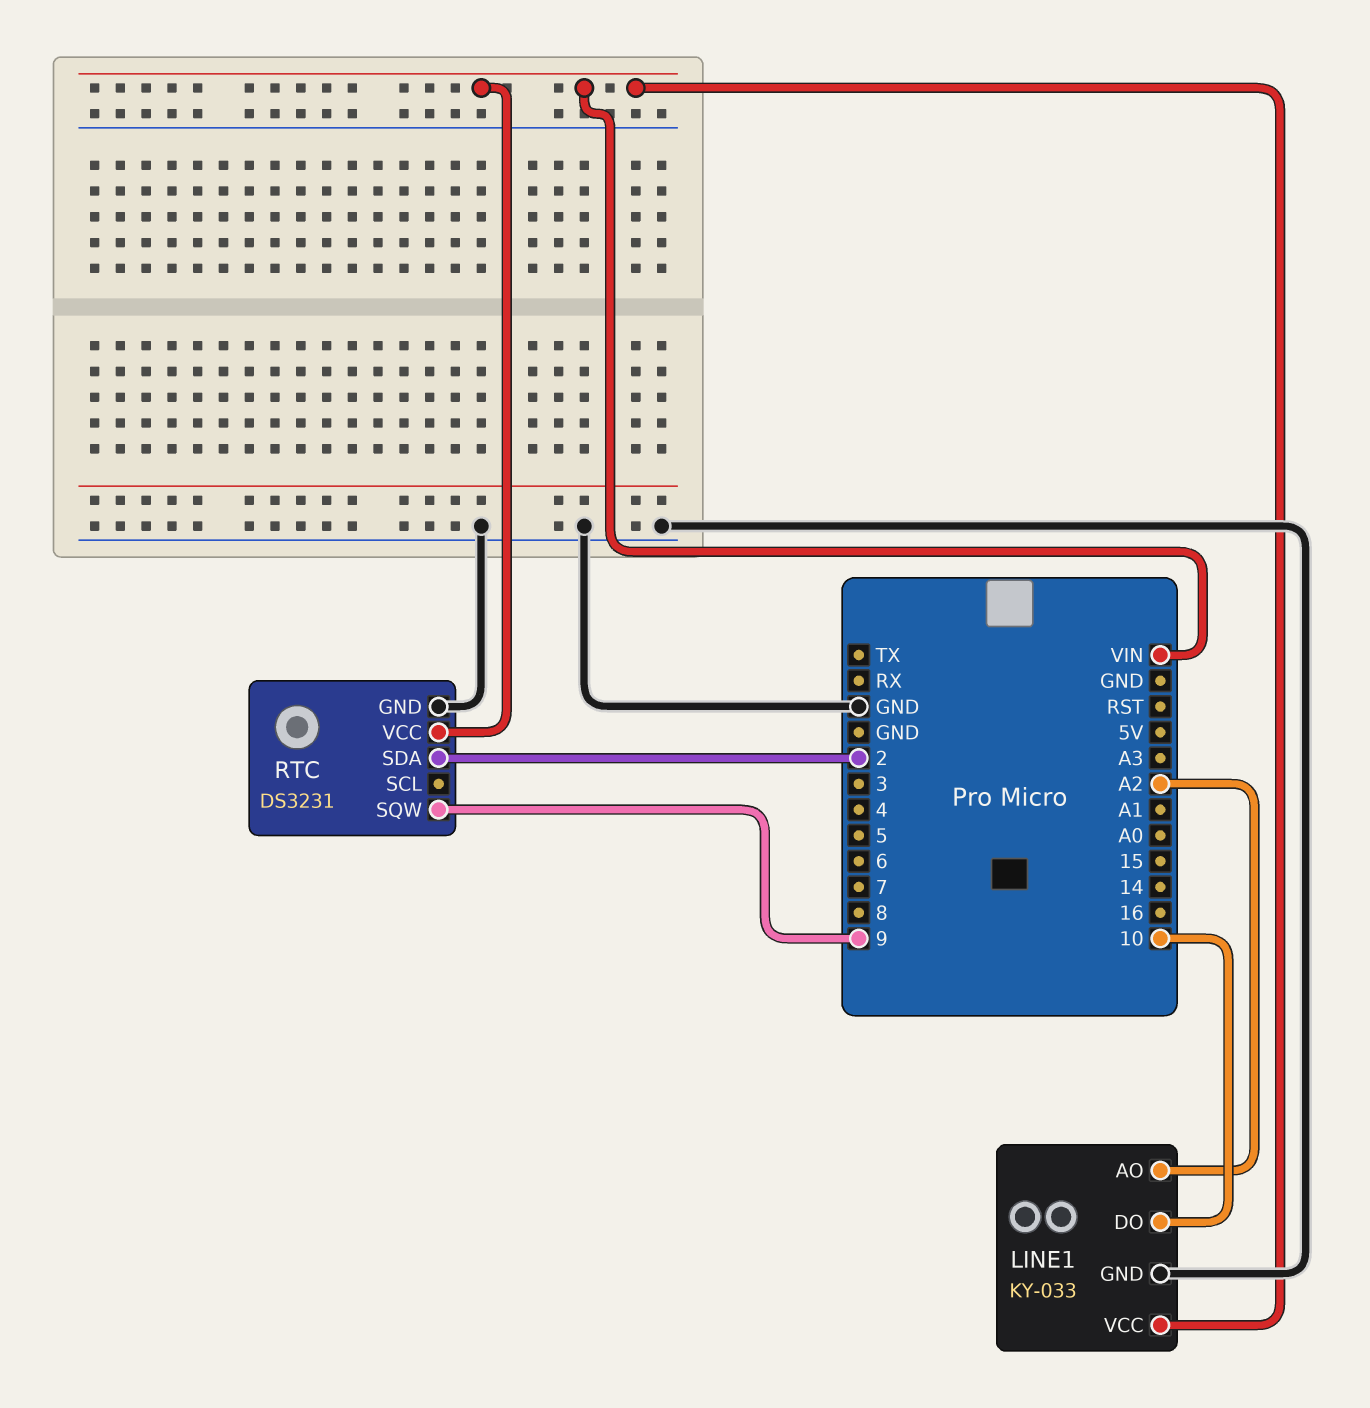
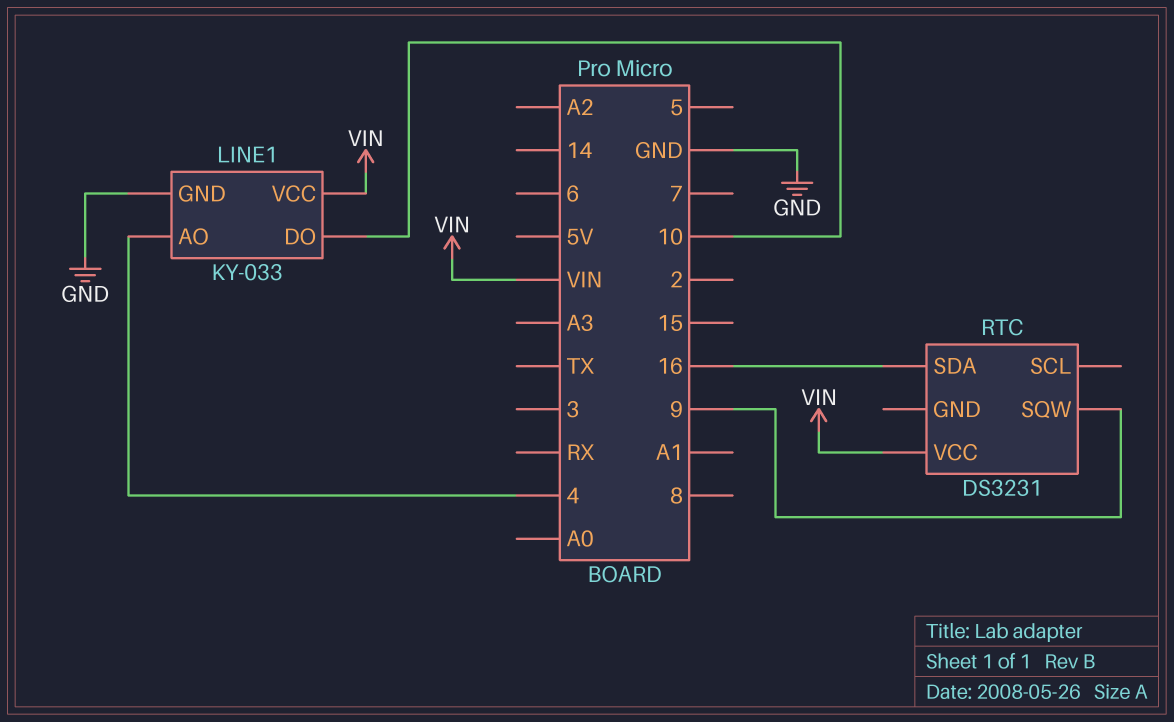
LINE1 pin AO: A2 -> 4
RTC pin GND: GND -> none
RTC pin SDA: 2 -> 16

